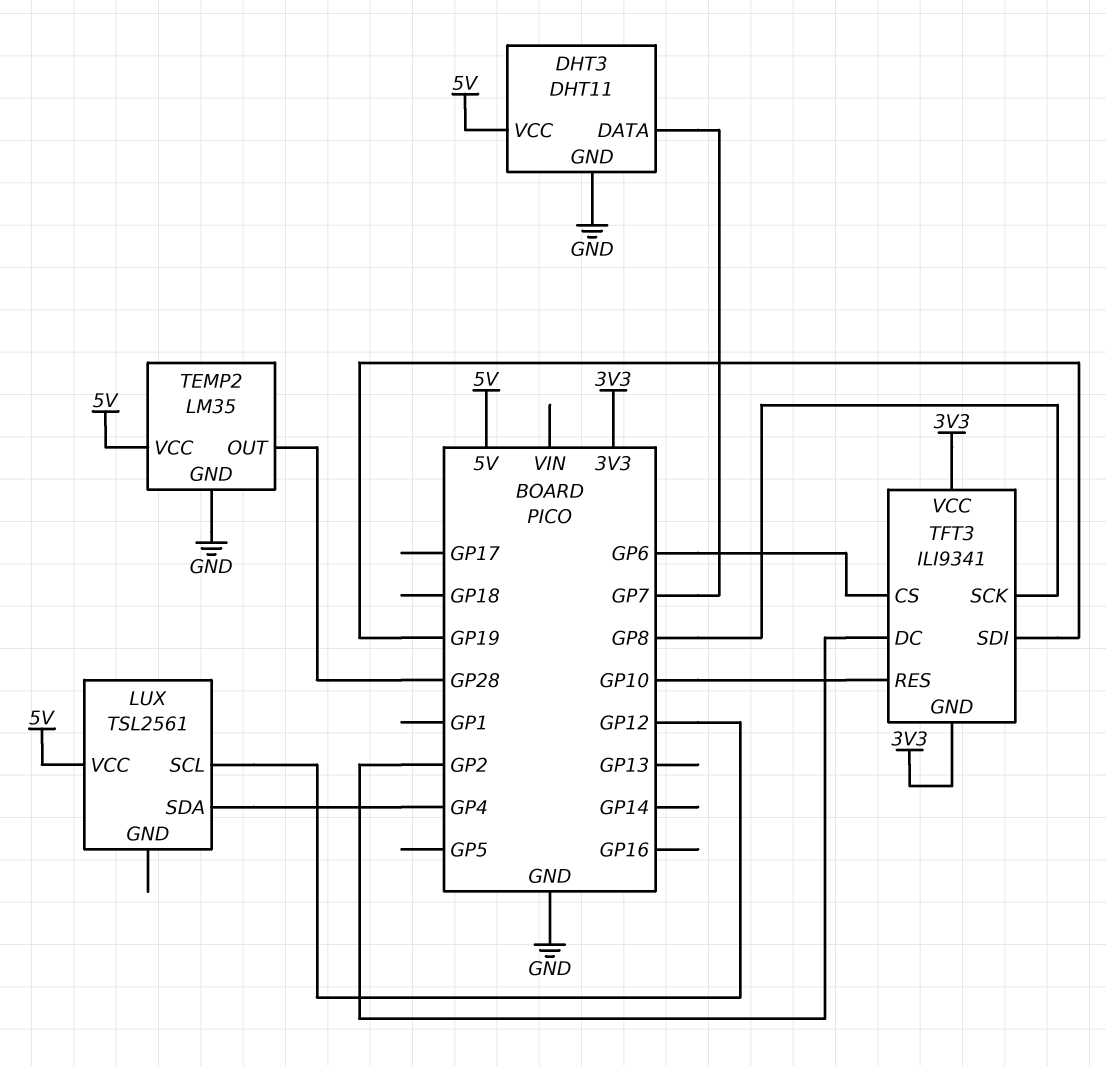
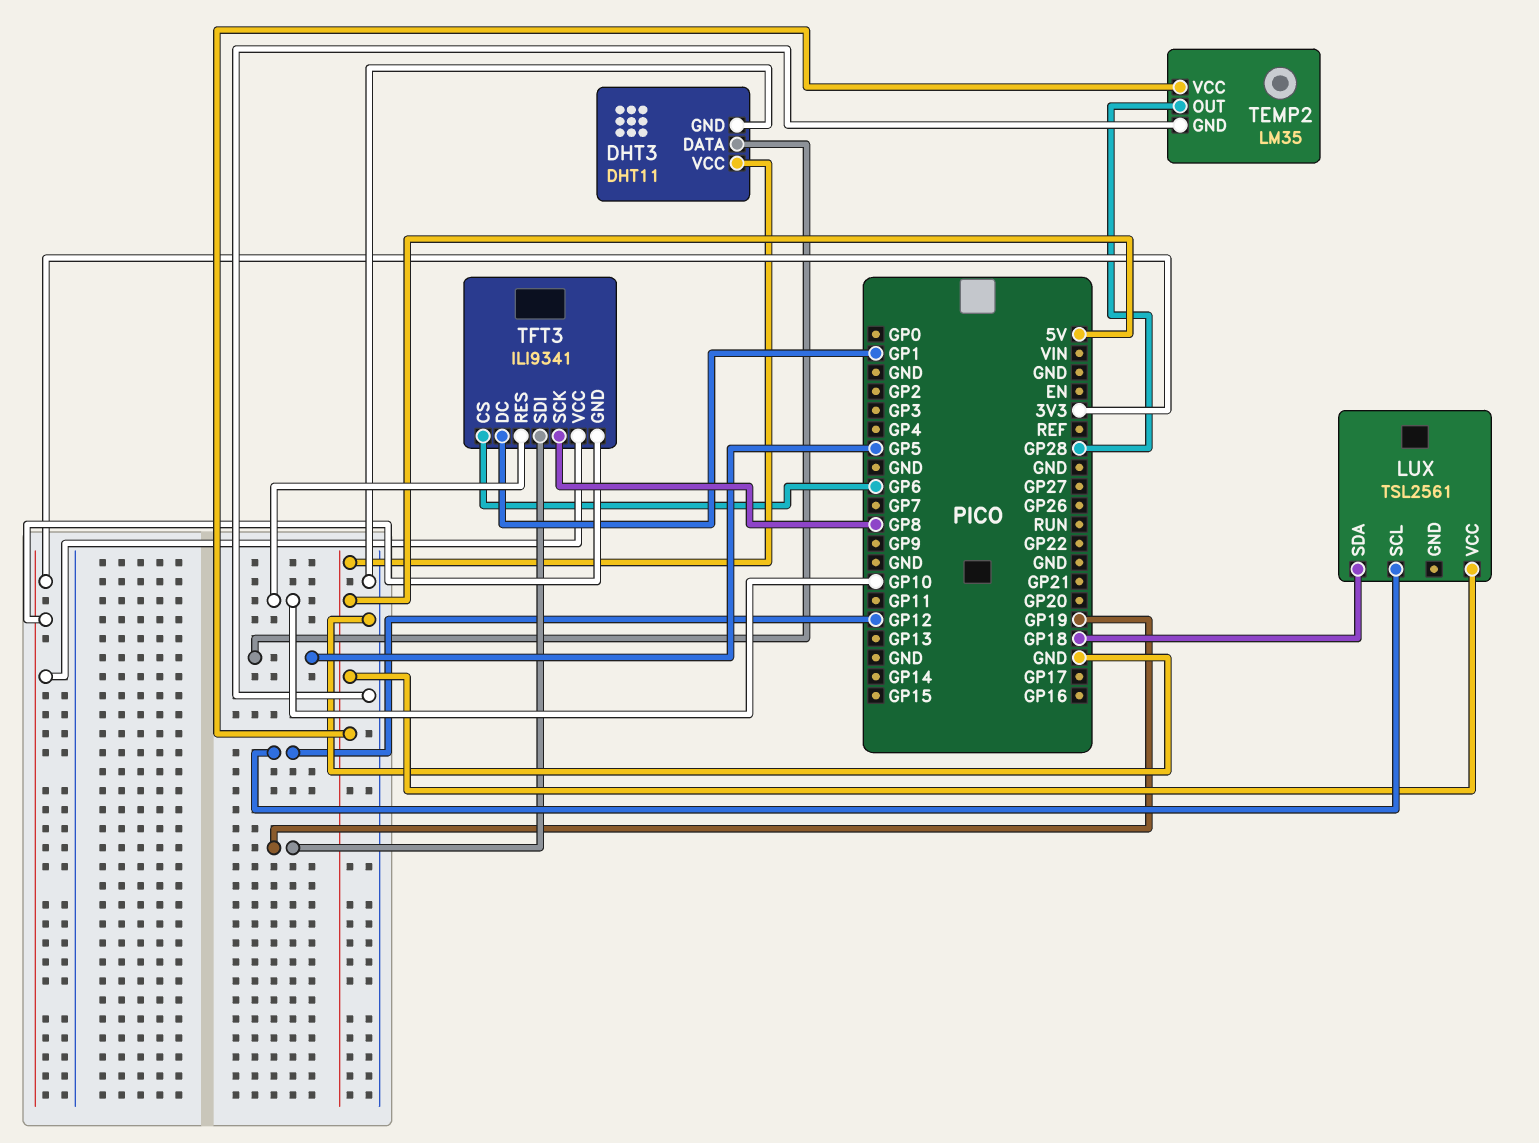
DHT3 pin DATA: GP7 -> GP5
LUX pin SDA: GP4 -> GP18
TFT3 pin DC: GP2 -> GP1

